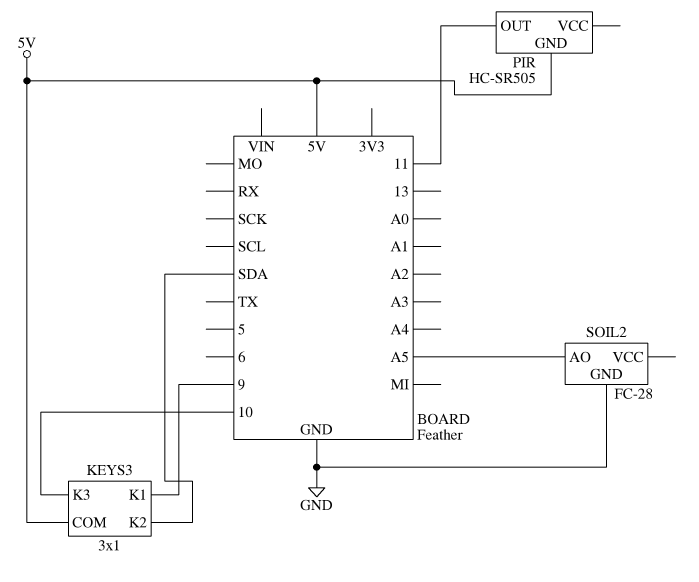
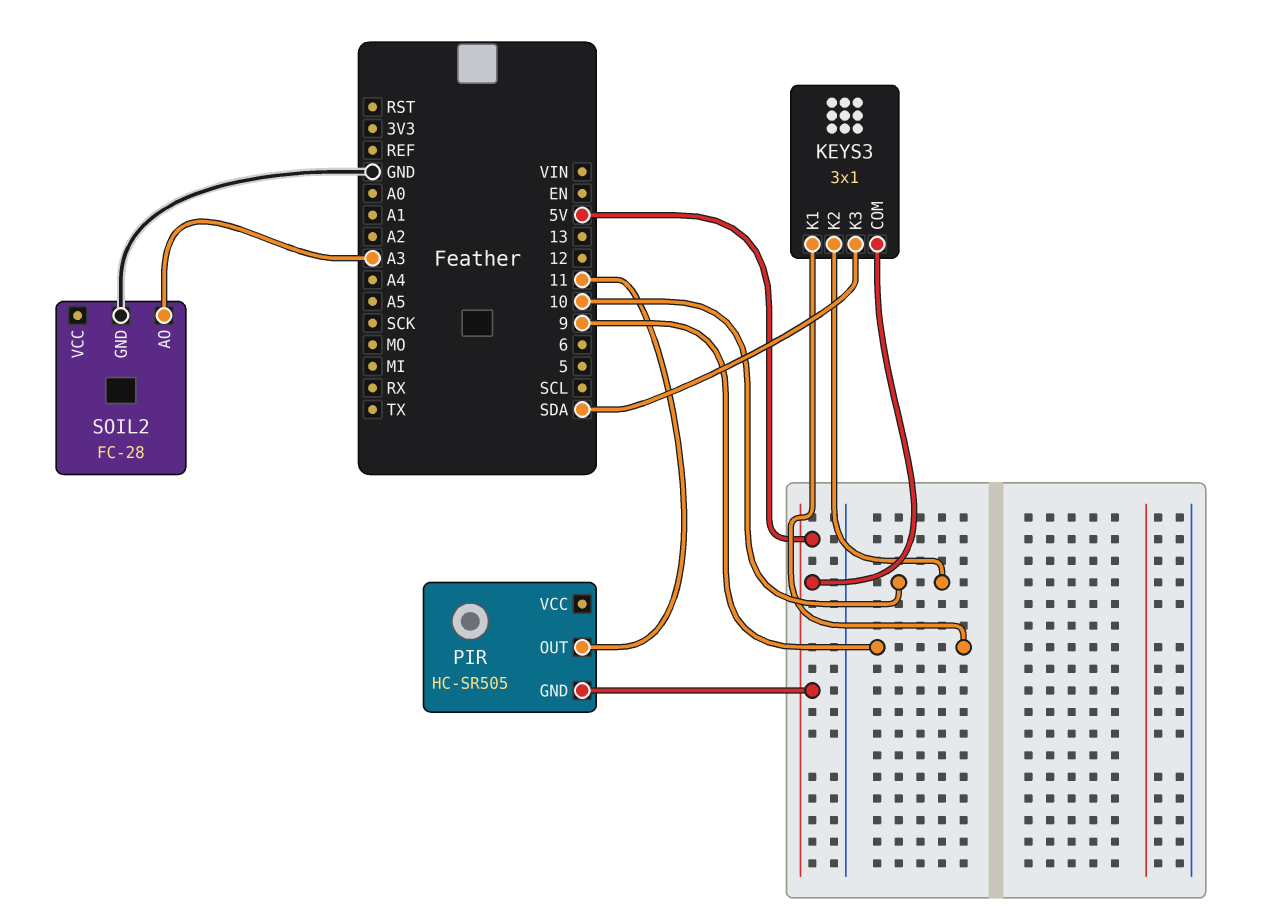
KEYS3 pin K2: SDA -> 10
KEYS3 pin K3: 10 -> SDA
SOIL2 pin AO: A5 -> A3

